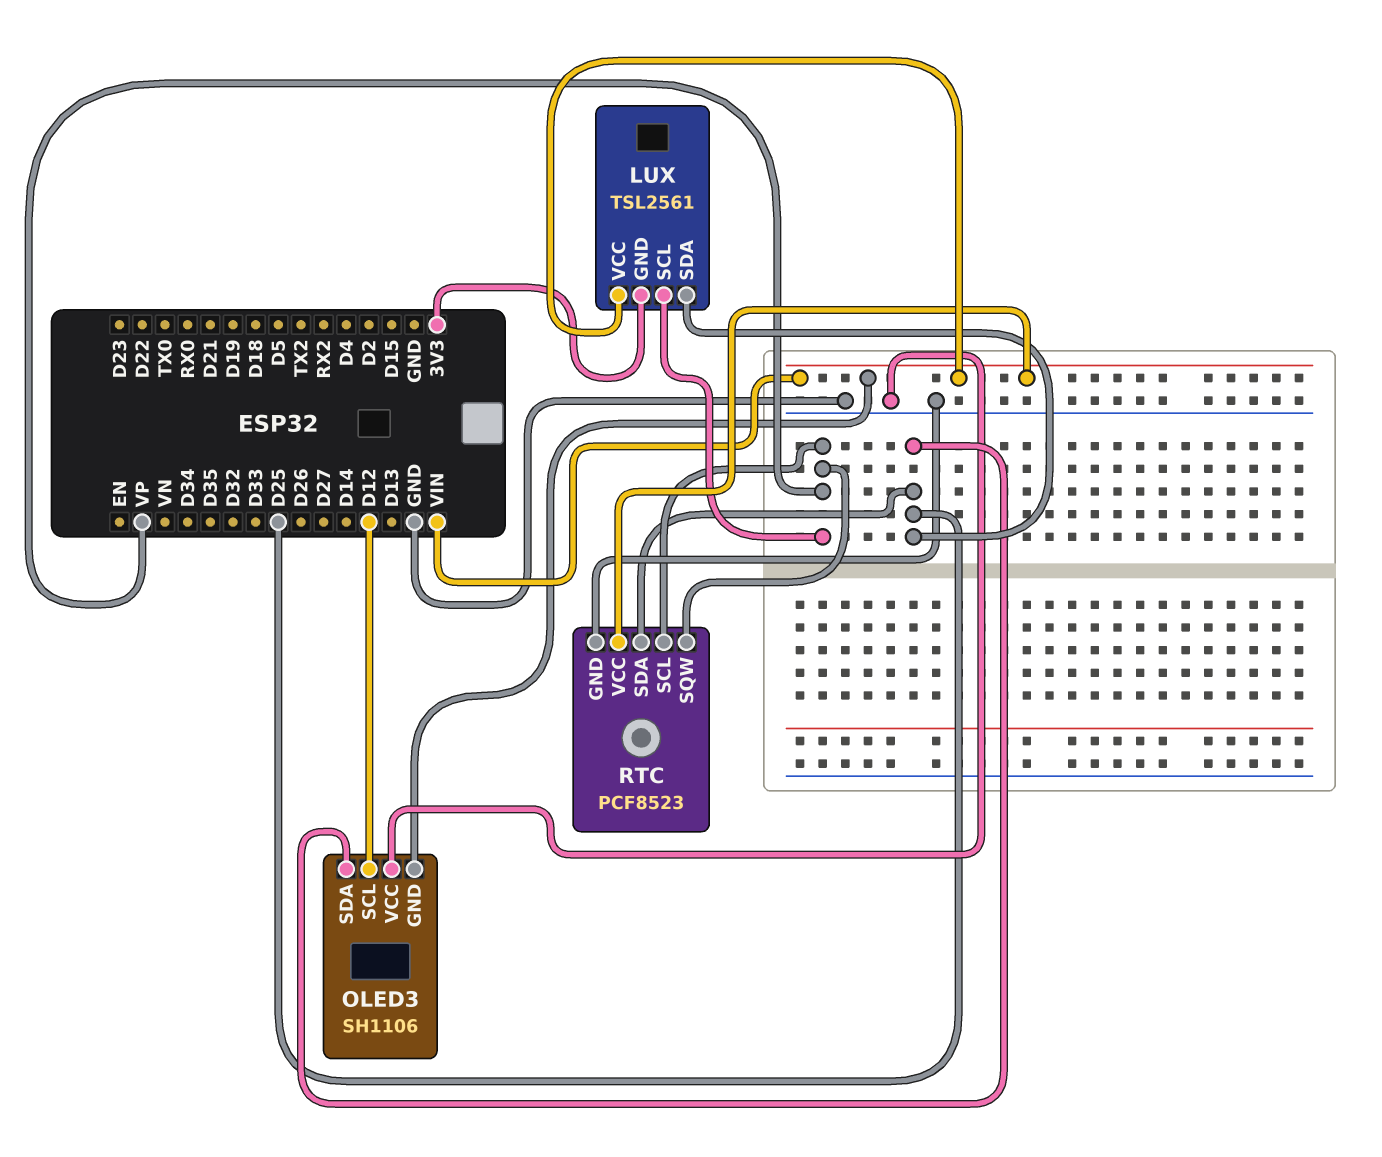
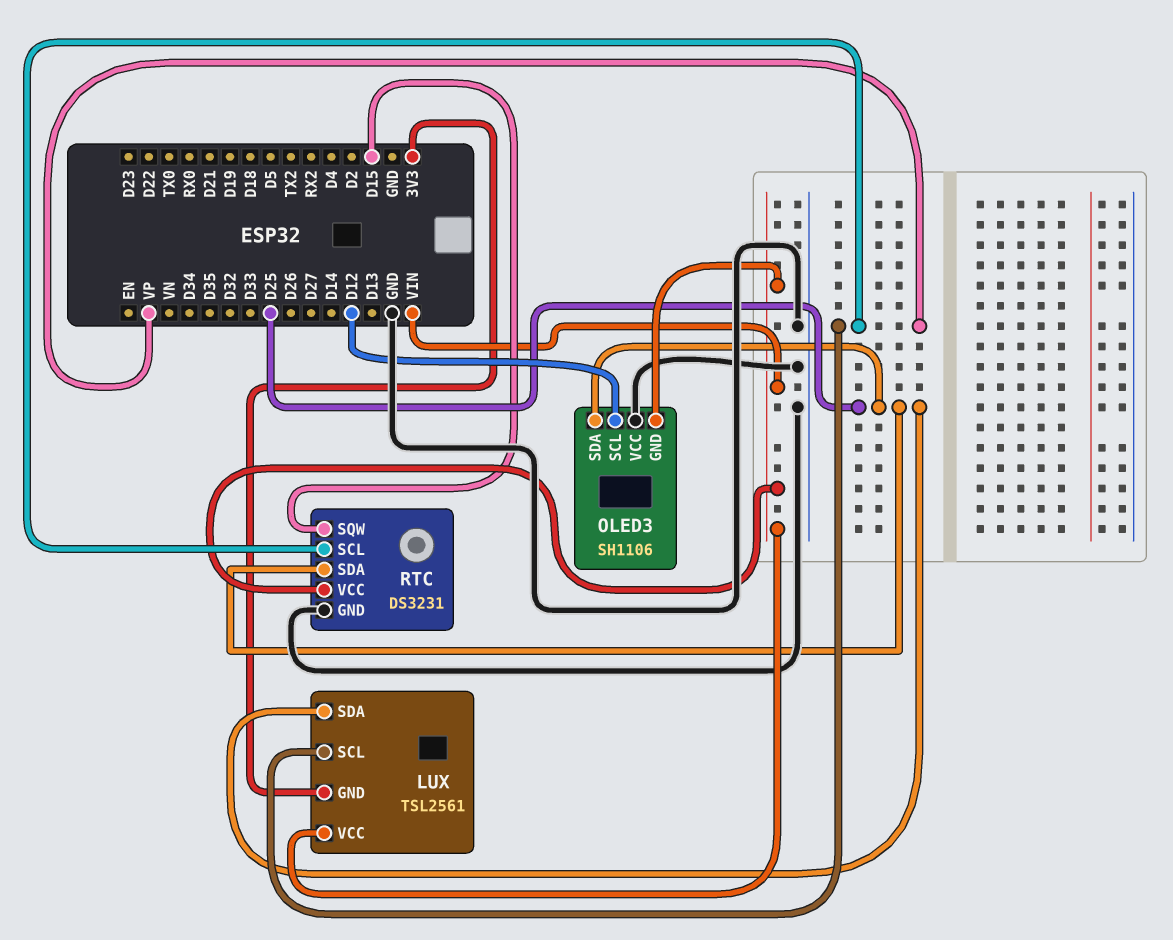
RTC: PCF8523 -> DS3231
RTC pin SQW: VP -> D15

